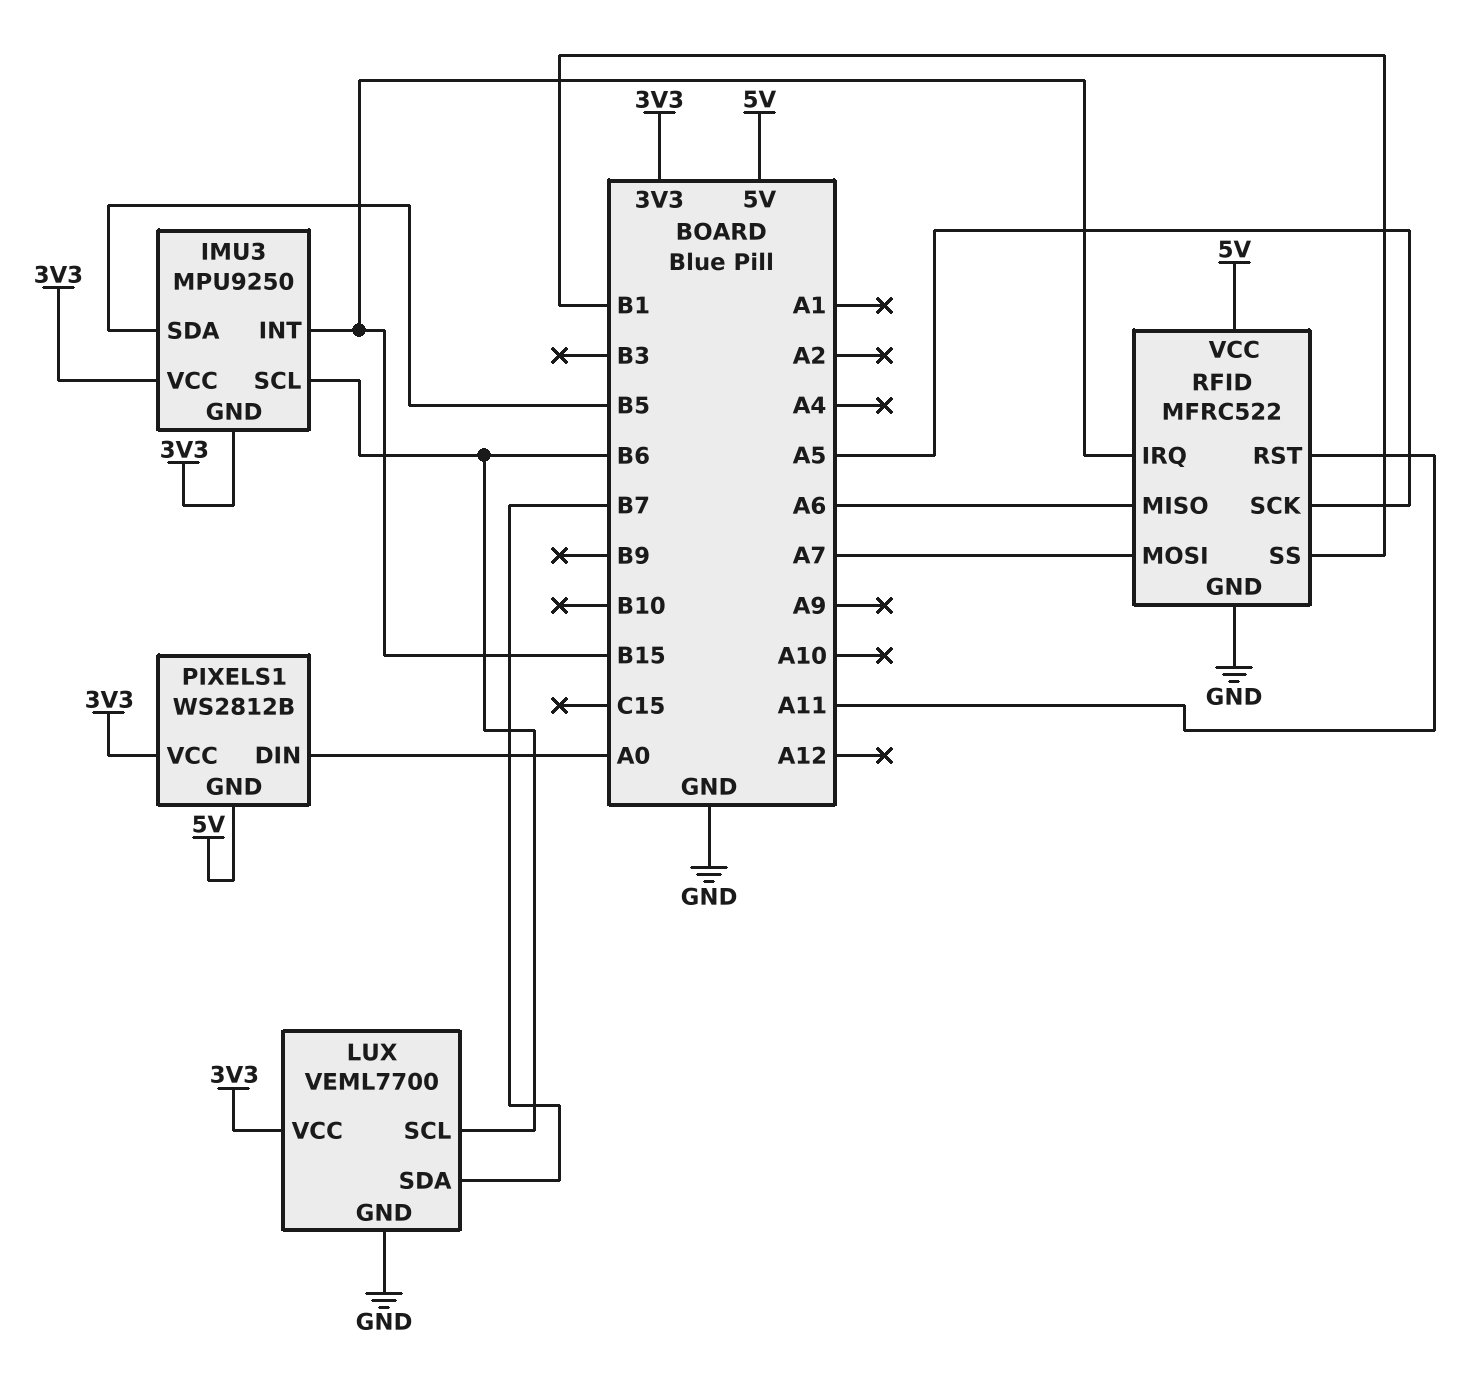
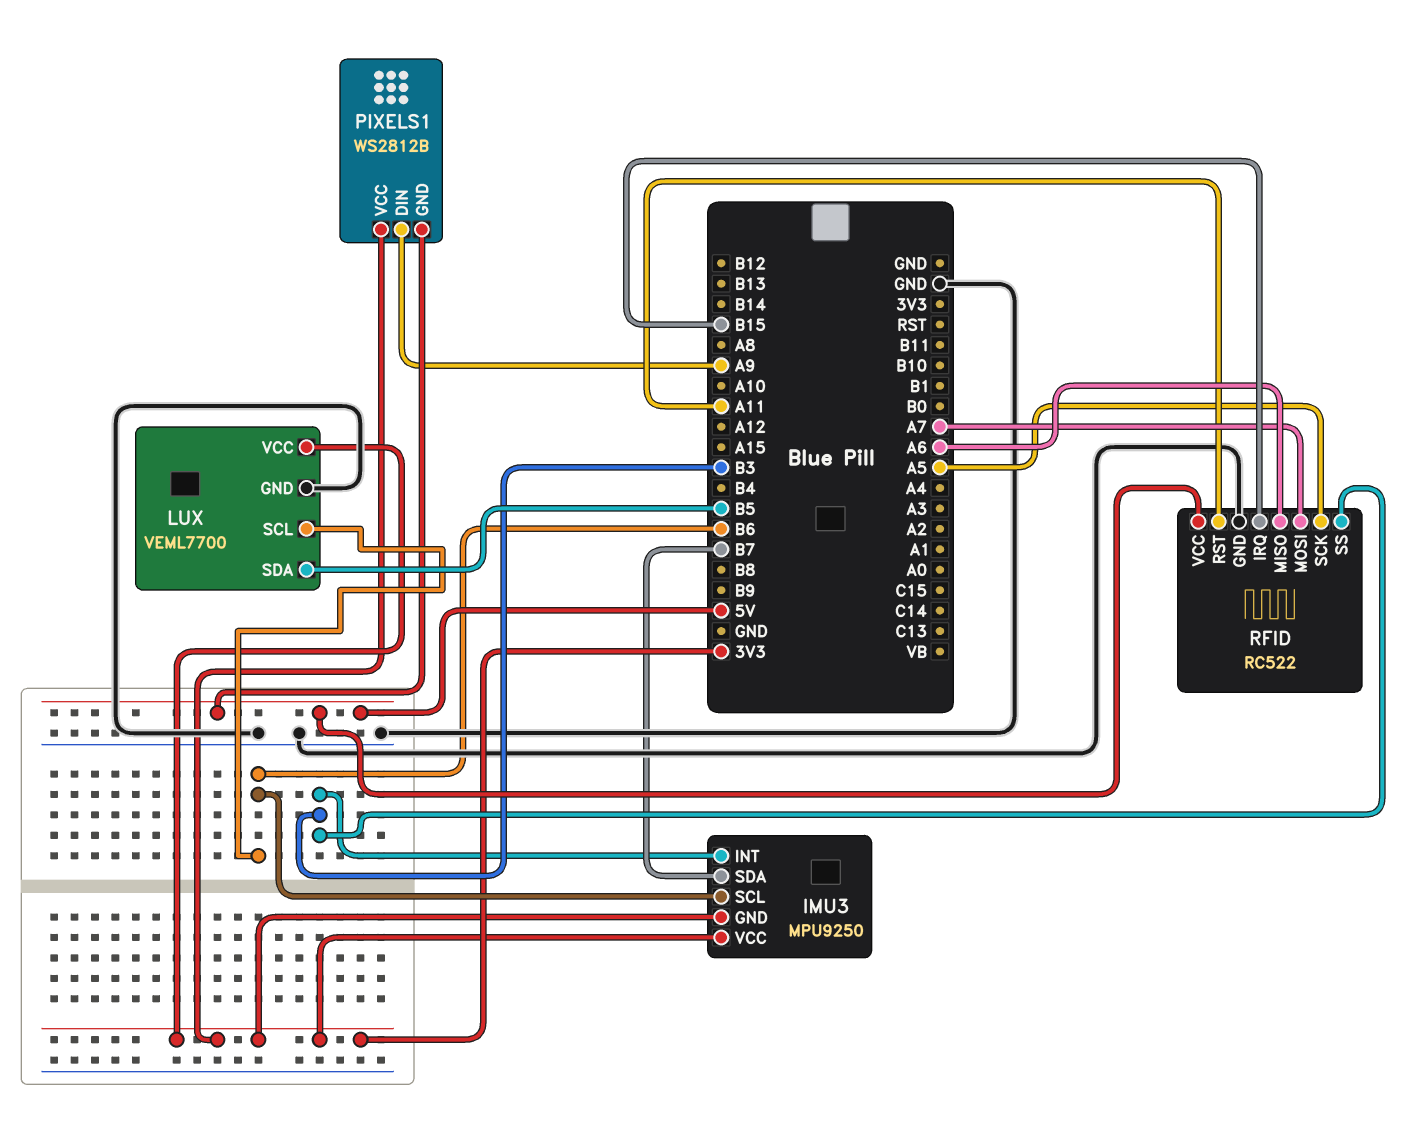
IMU3 pin INT: B15 -> B3
IMU3 pin SDA: B5 -> B7
LUX pin SDA: B7 -> B5
PIXELS1 pin DIN: A0 -> A9
RFID: MFRC522 -> RC522
RFID pin SS: B1 -> B3

